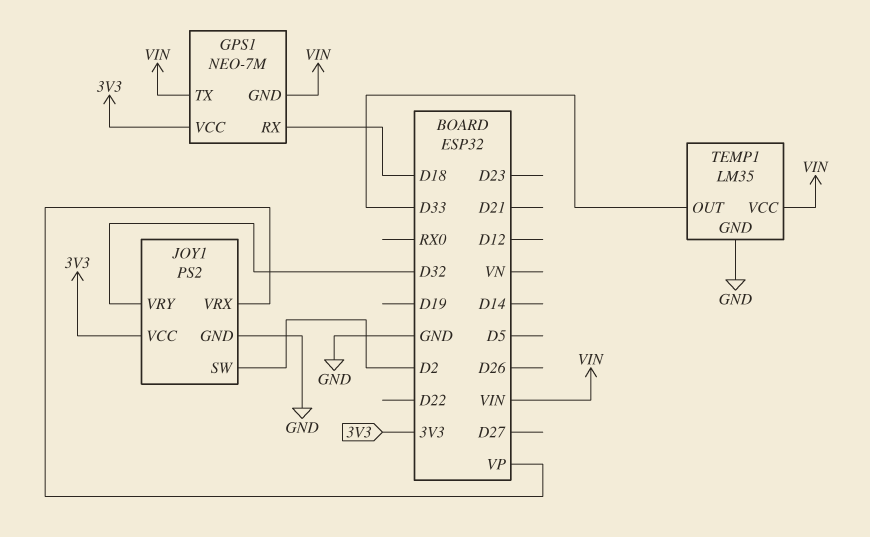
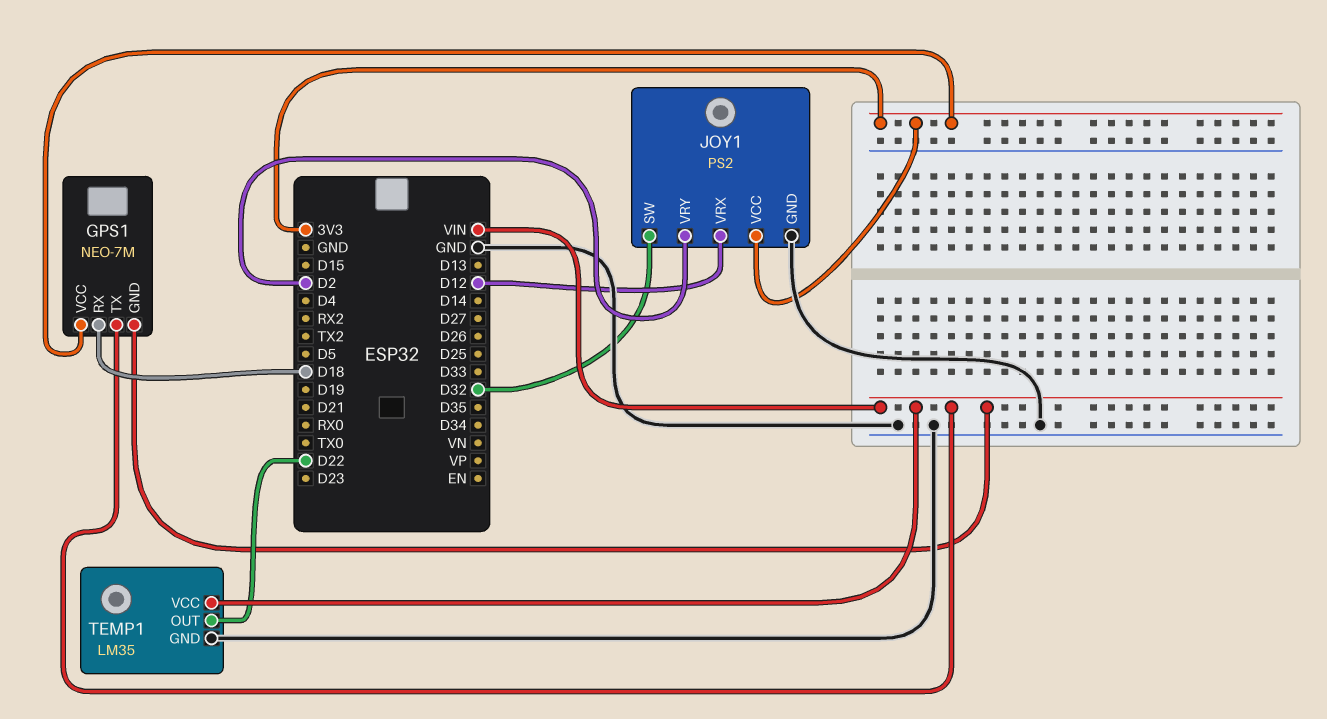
JOY1 pin SW: D2 -> D32
JOY1 pin VRX: VP -> D12
JOY1 pin VRY: D32 -> D2
TEMP1 pin OUT: D33 -> D22

